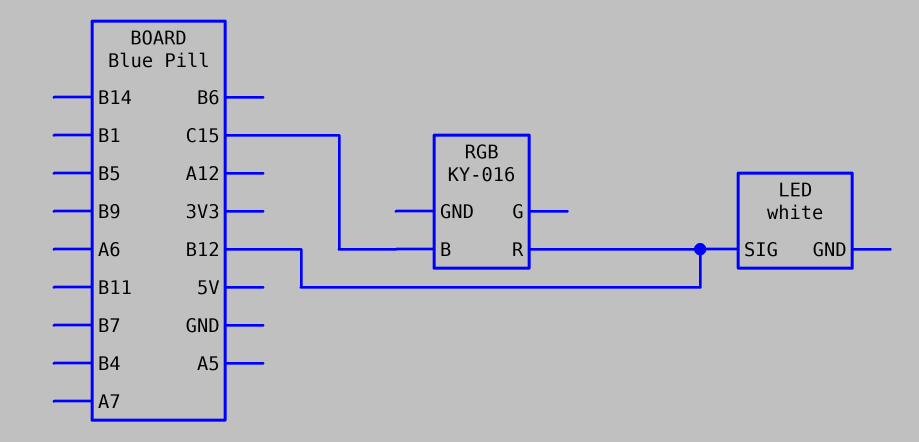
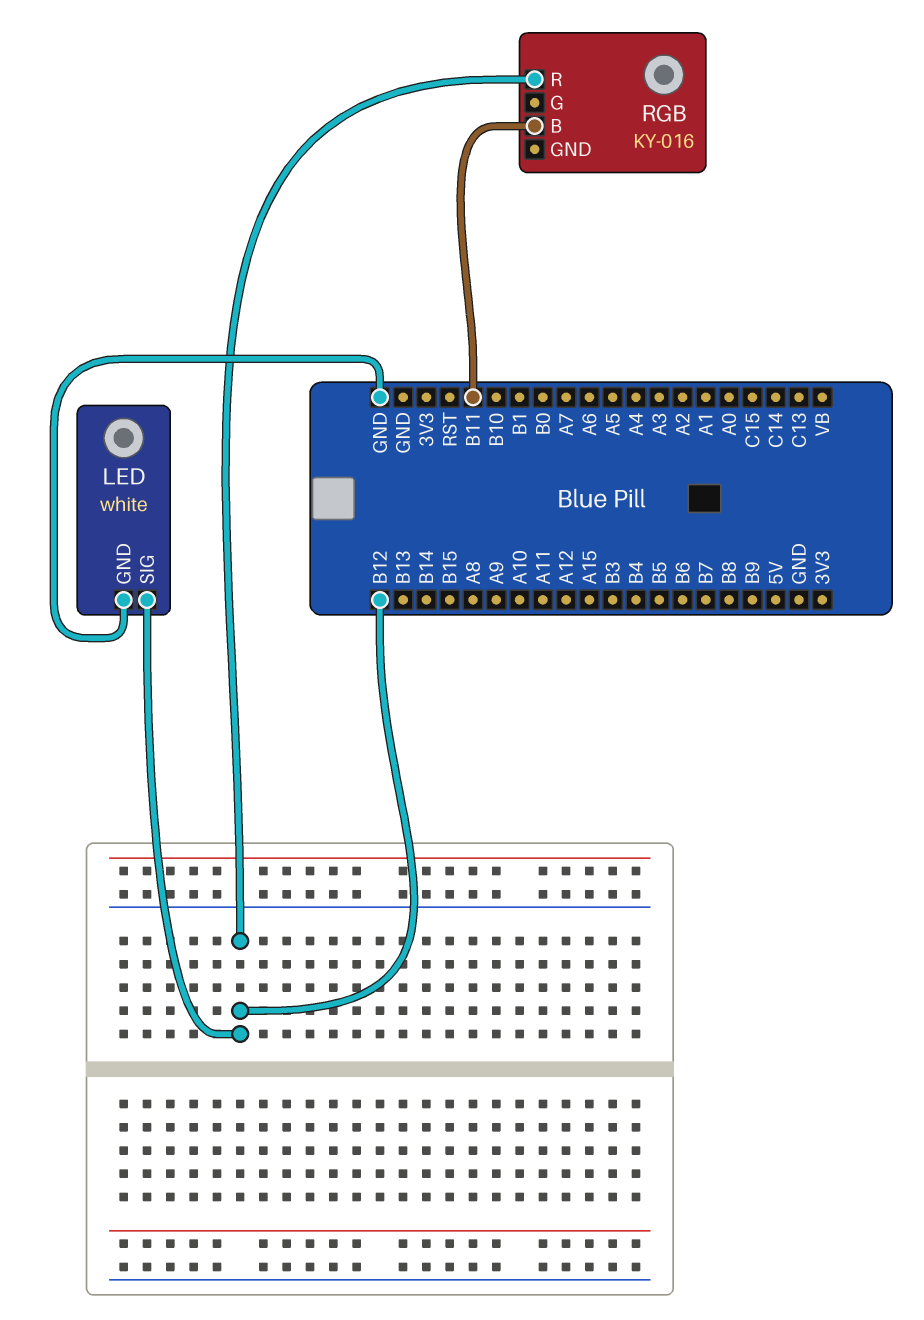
LED pin GND: none -> GND
RGB pin B: C15 -> B11

